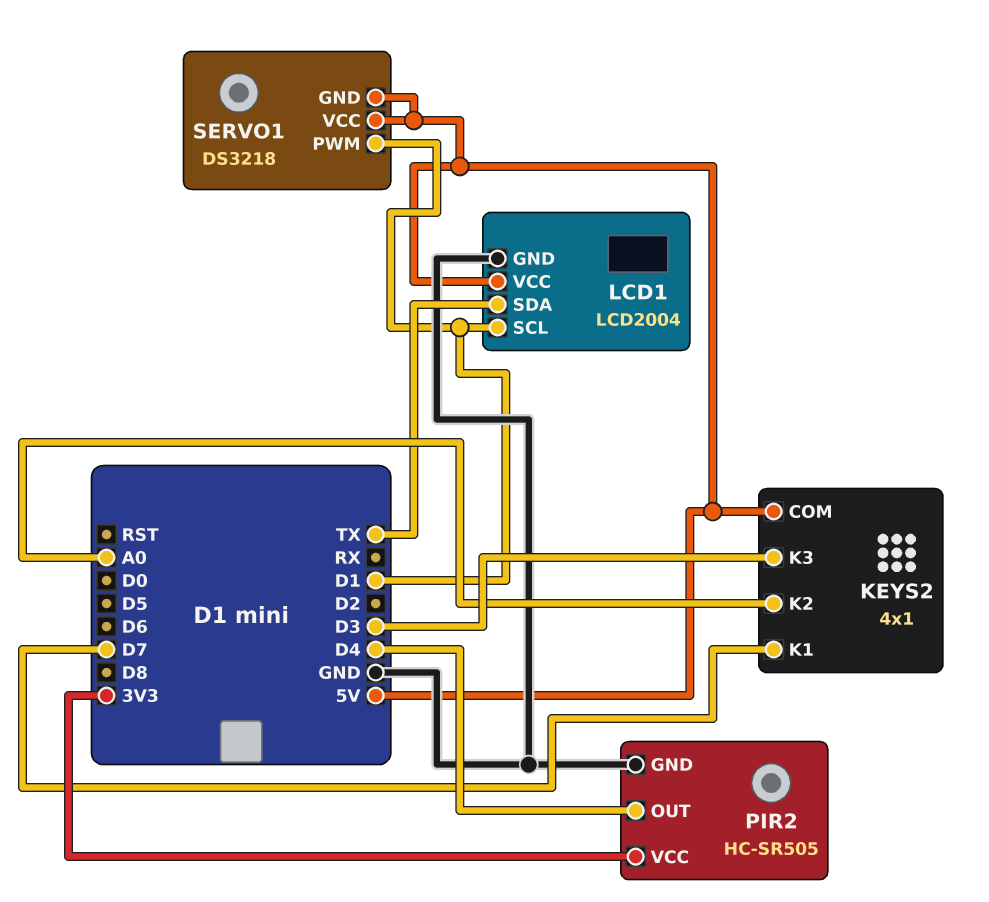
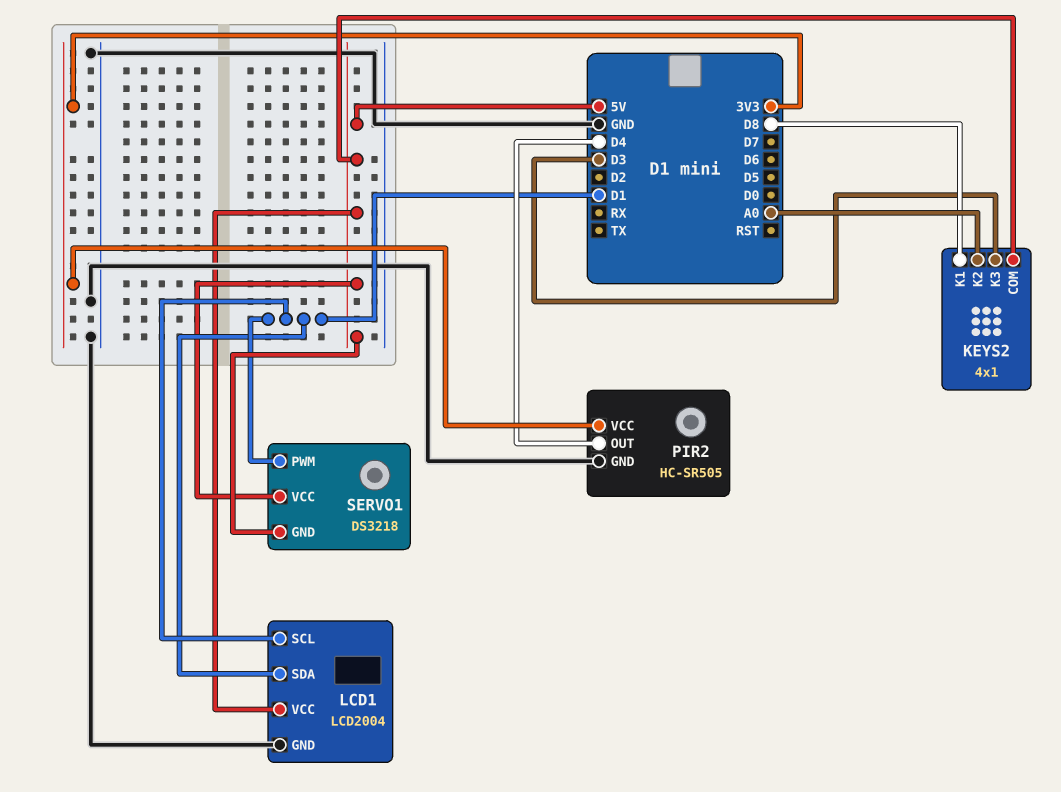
KEYS2 pin K1: D7 -> D8
LCD1 pin SDA: TX -> D1

